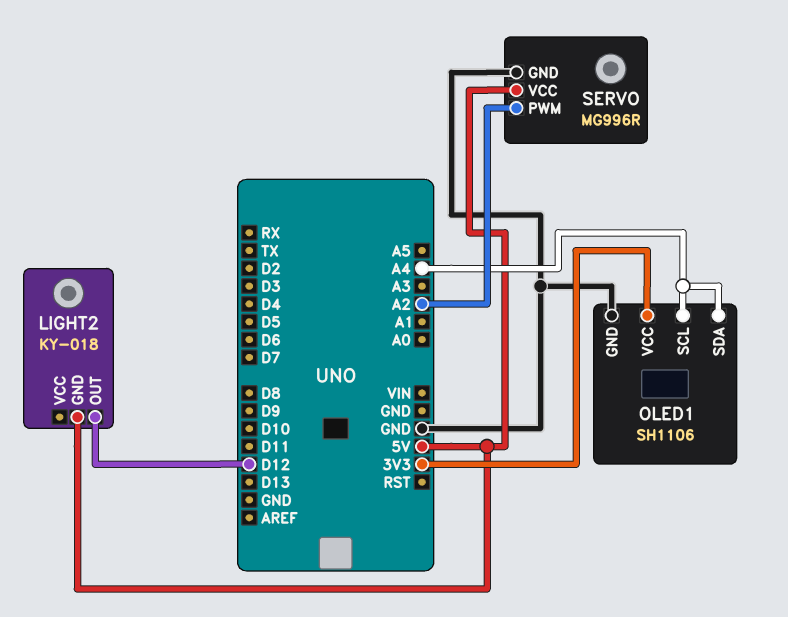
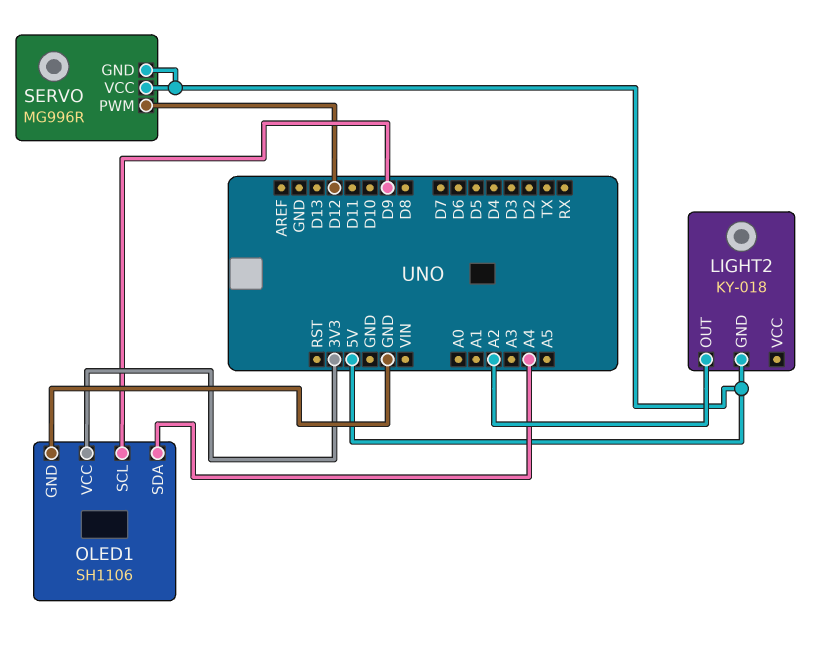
LIGHT2 pin OUT: D12 -> A2
OLED1 pin SCL: A4 -> D9
SERVO pin GND: GND -> 5V
SERVO pin PWM: A2 -> D12

